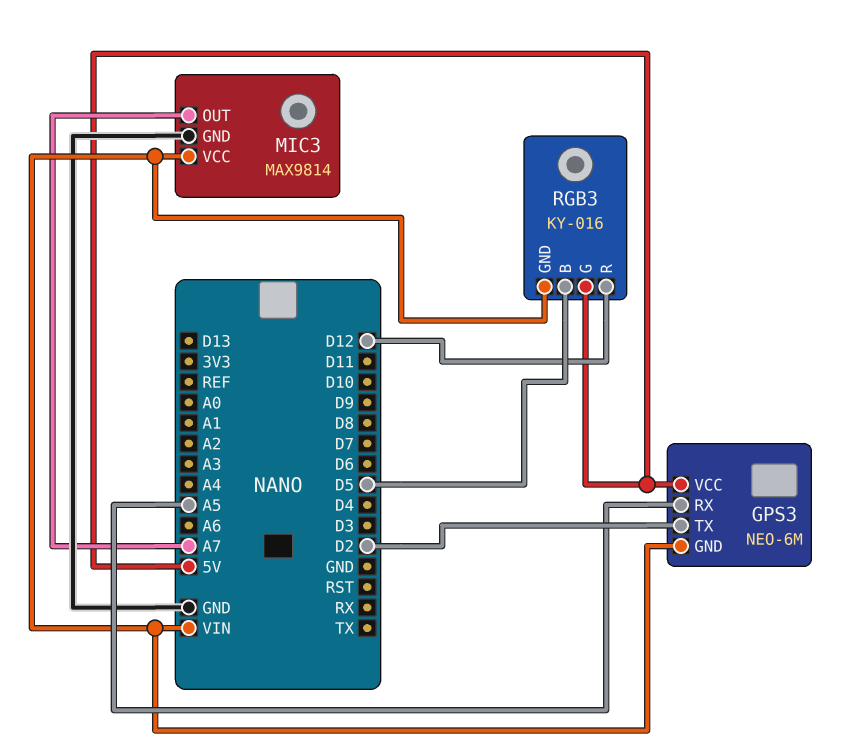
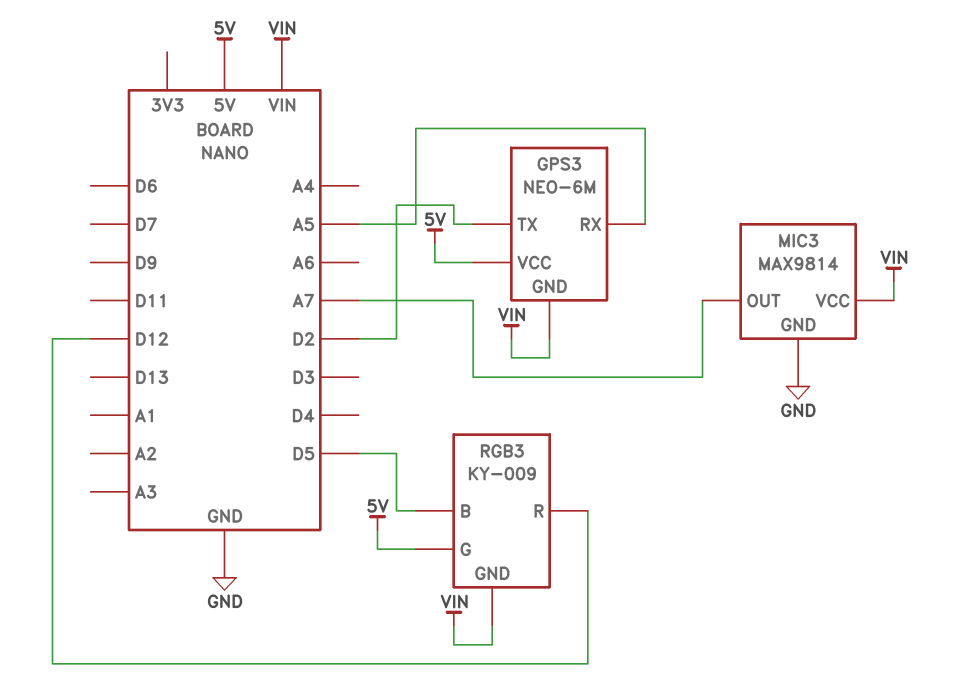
RGB3: KY-016 -> KY-009

